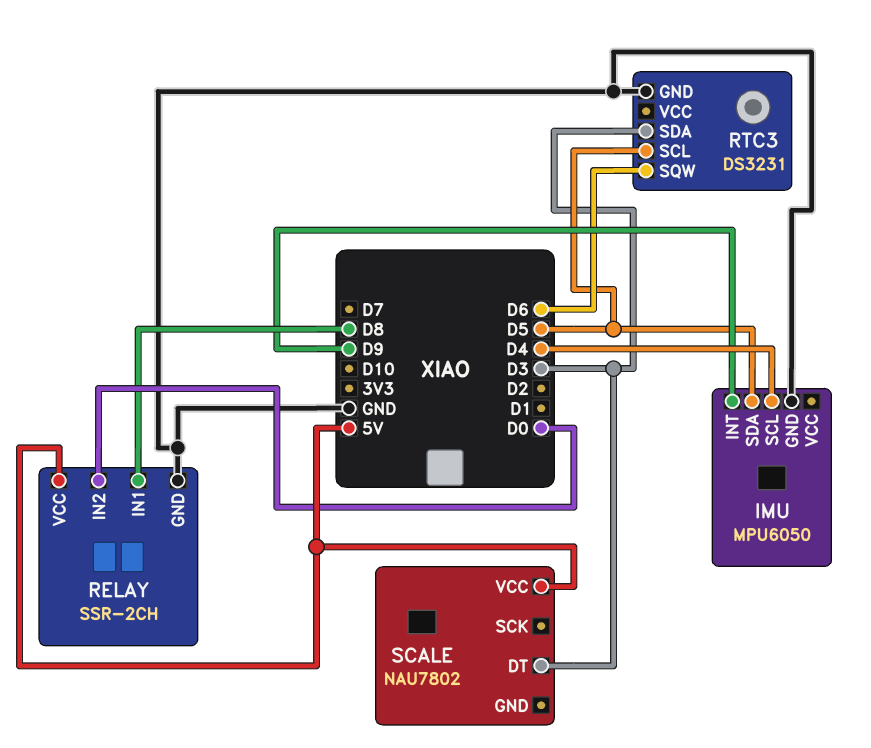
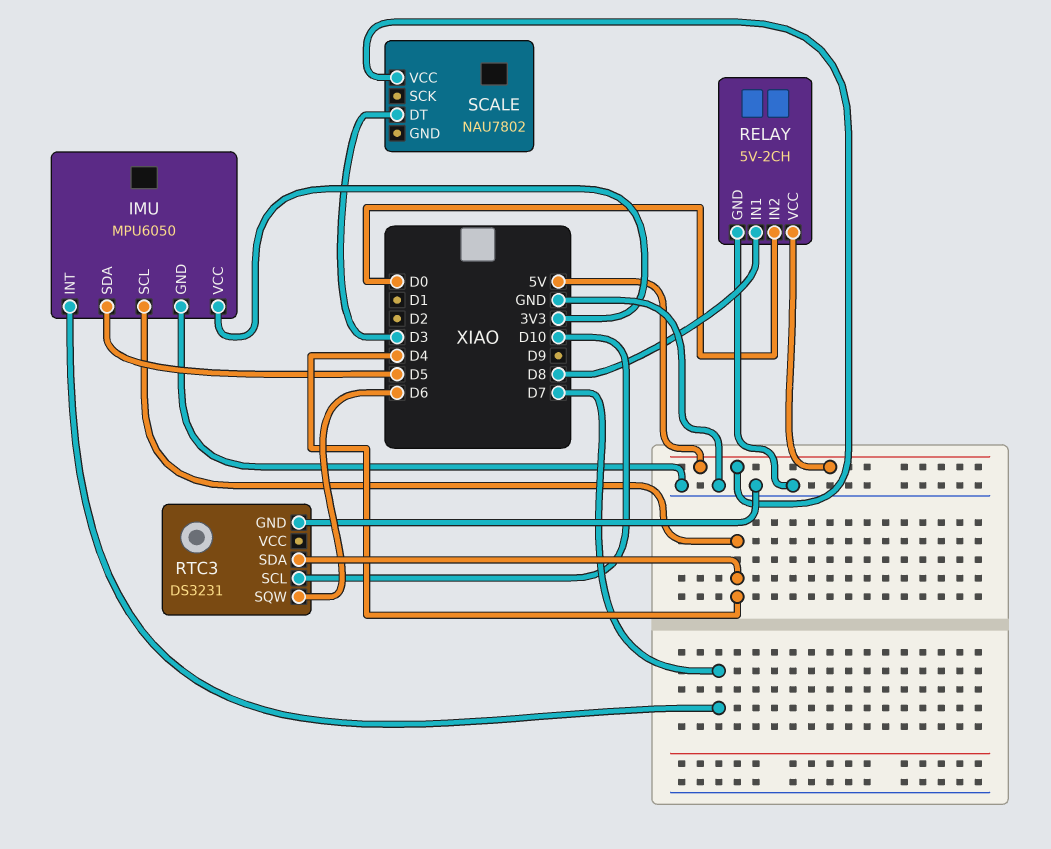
IMU pin INT: D9 -> D7
IMU pin VCC: none -> 3V3
RELAY: SSR-2CH -> 5V-2CH
RTC3 pin SCL: D5 -> D10
RTC3 pin SDA: D3 -> D4

